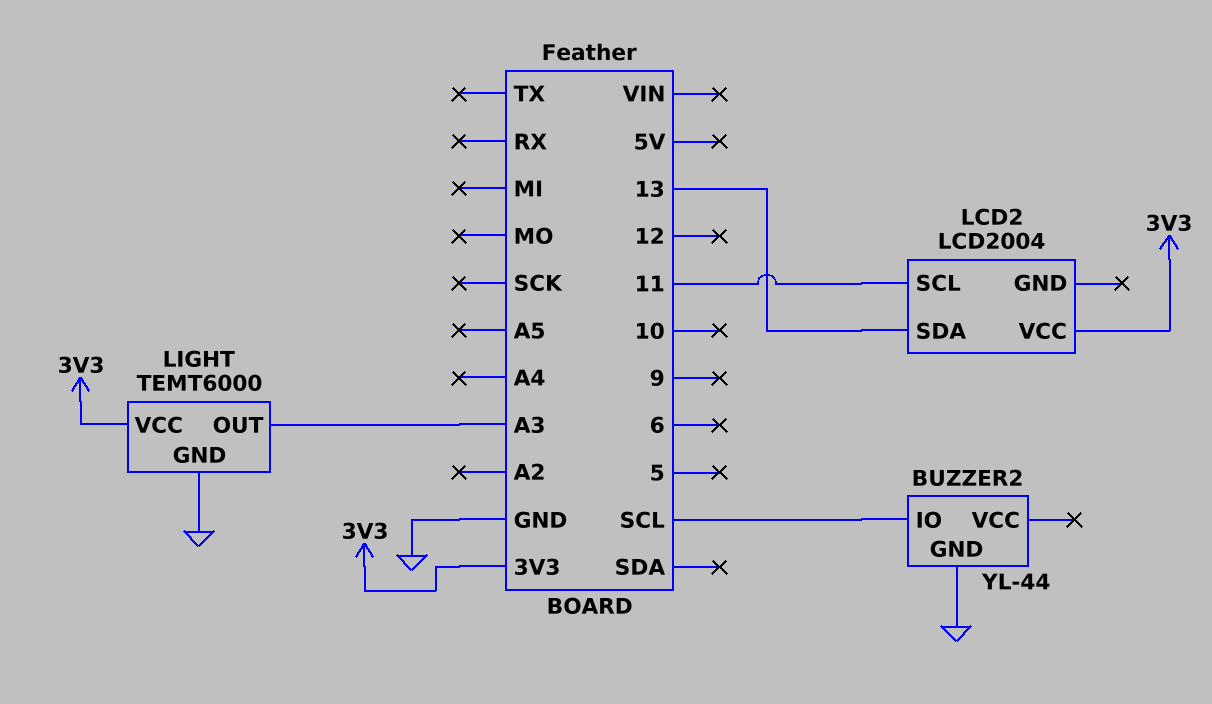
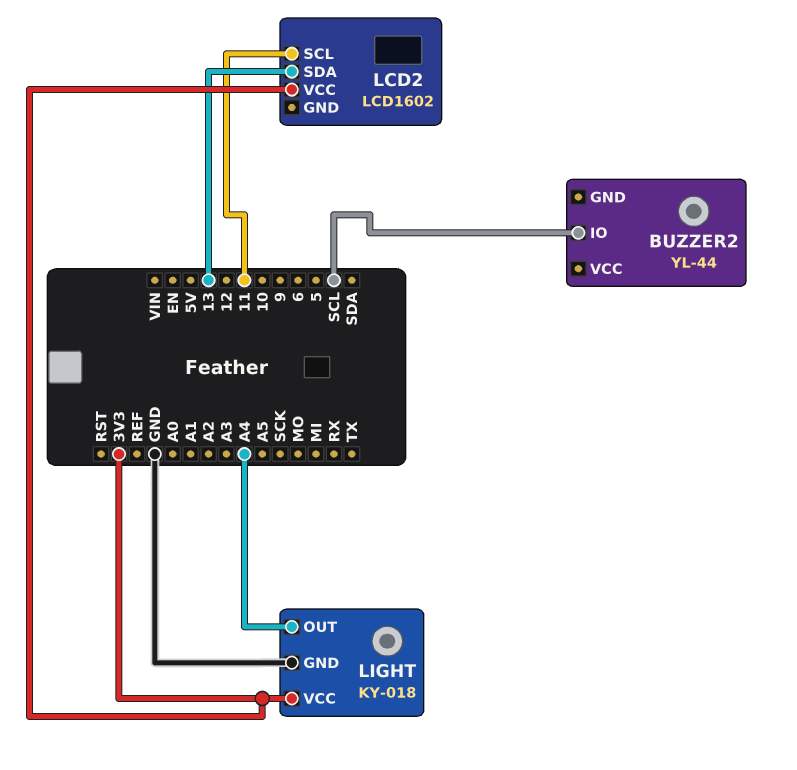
BUZZER2 pin GND: GND -> none
LCD2: LCD2004 -> LCD1602
LIGHT: TEMT6000 -> KY-018
LIGHT pin OUT: A3 -> A4

